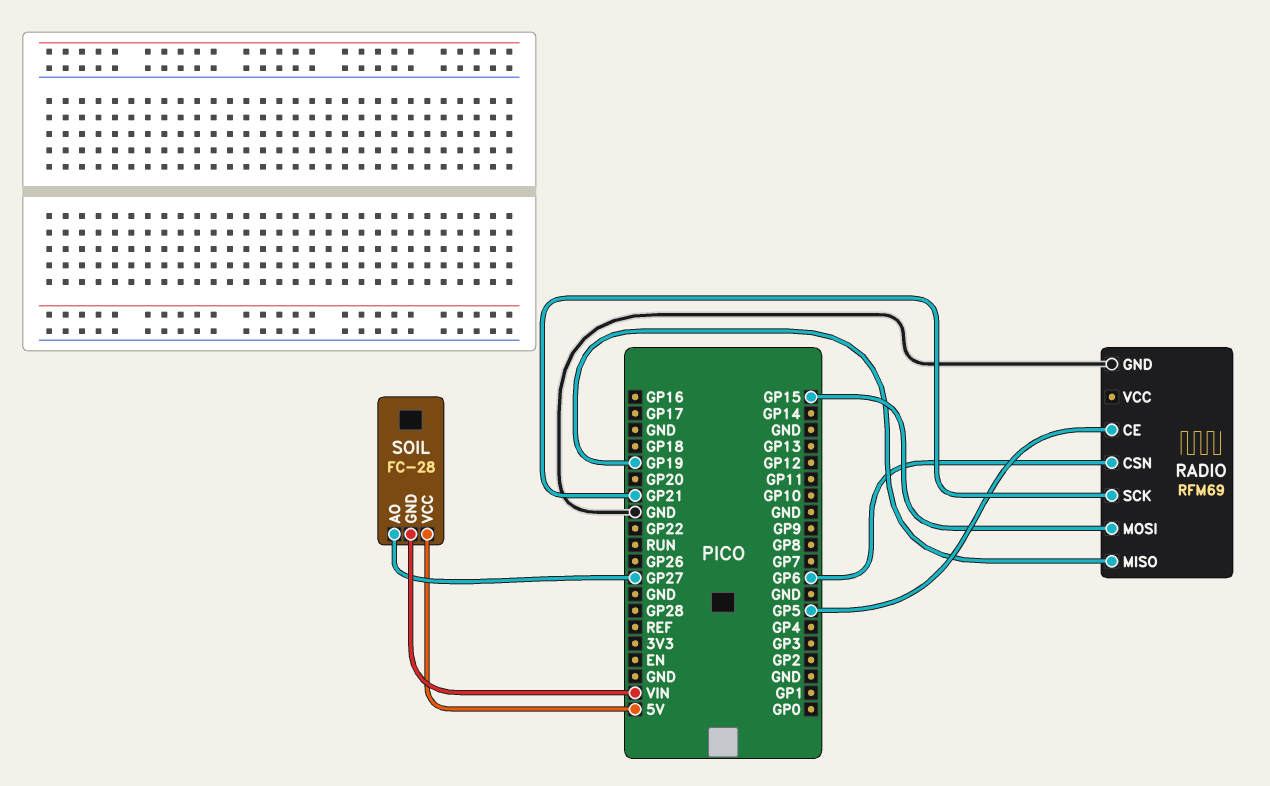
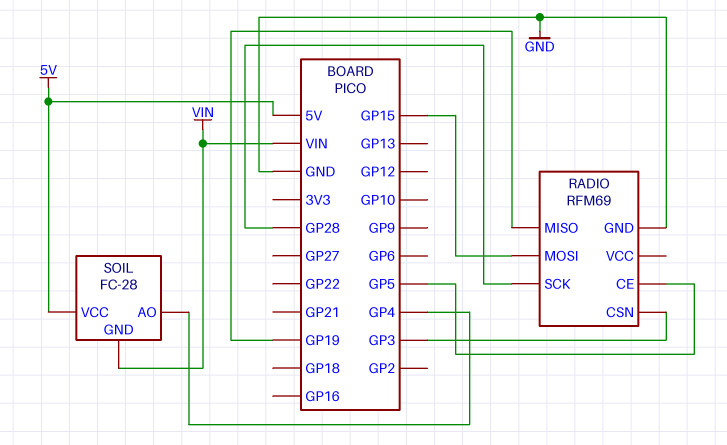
RADIO pin CSN: GP6 -> GP3
RADIO pin SCK: GP21 -> GP28
SOIL pin AO: GP27 -> GP4

